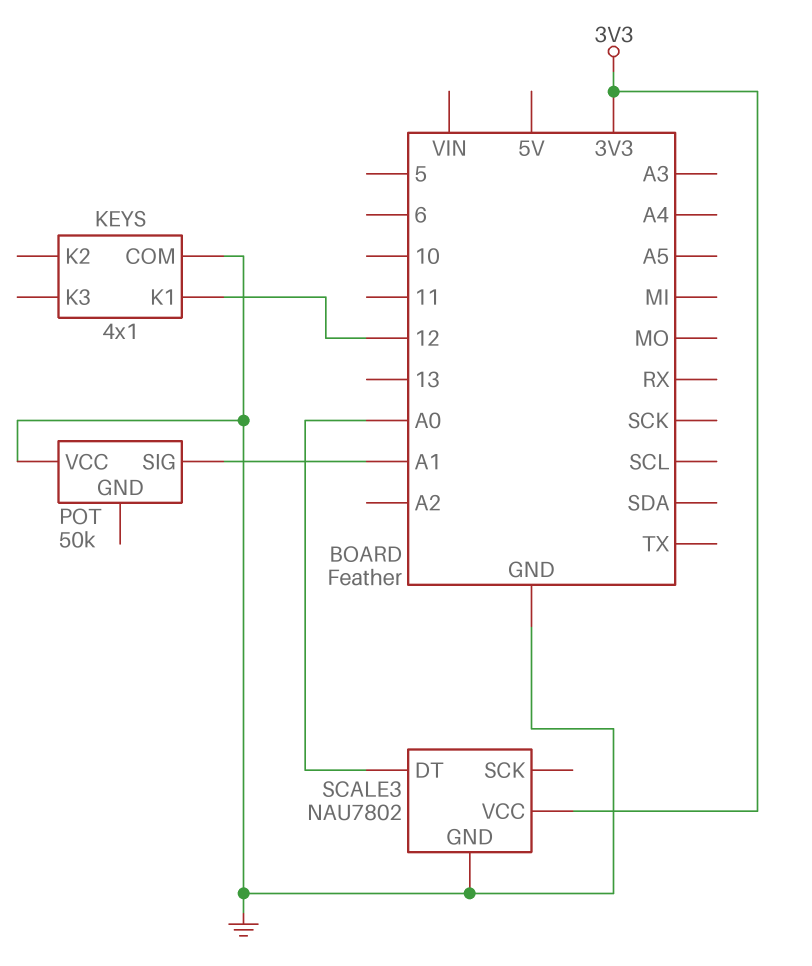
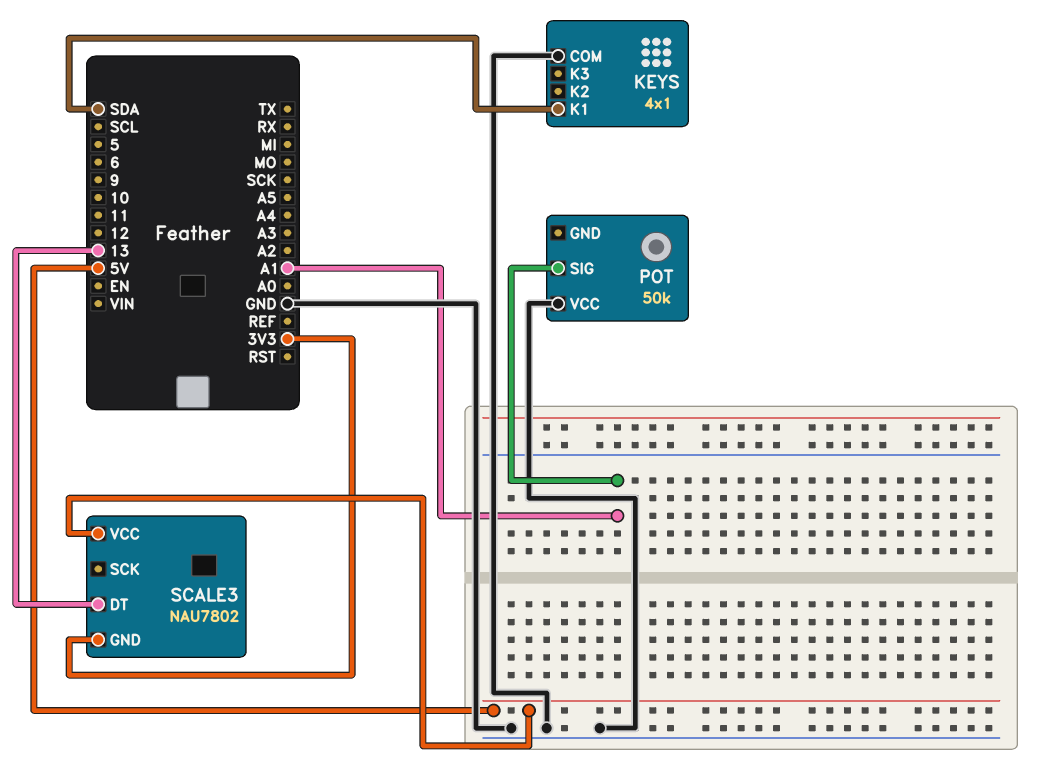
KEYS pin K1: 12 -> SDA
SCALE3 pin DT: A0 -> 13
SCALE3 pin GND: GND -> 3V3
SCALE3 pin VCC: 3V3 -> 5V

